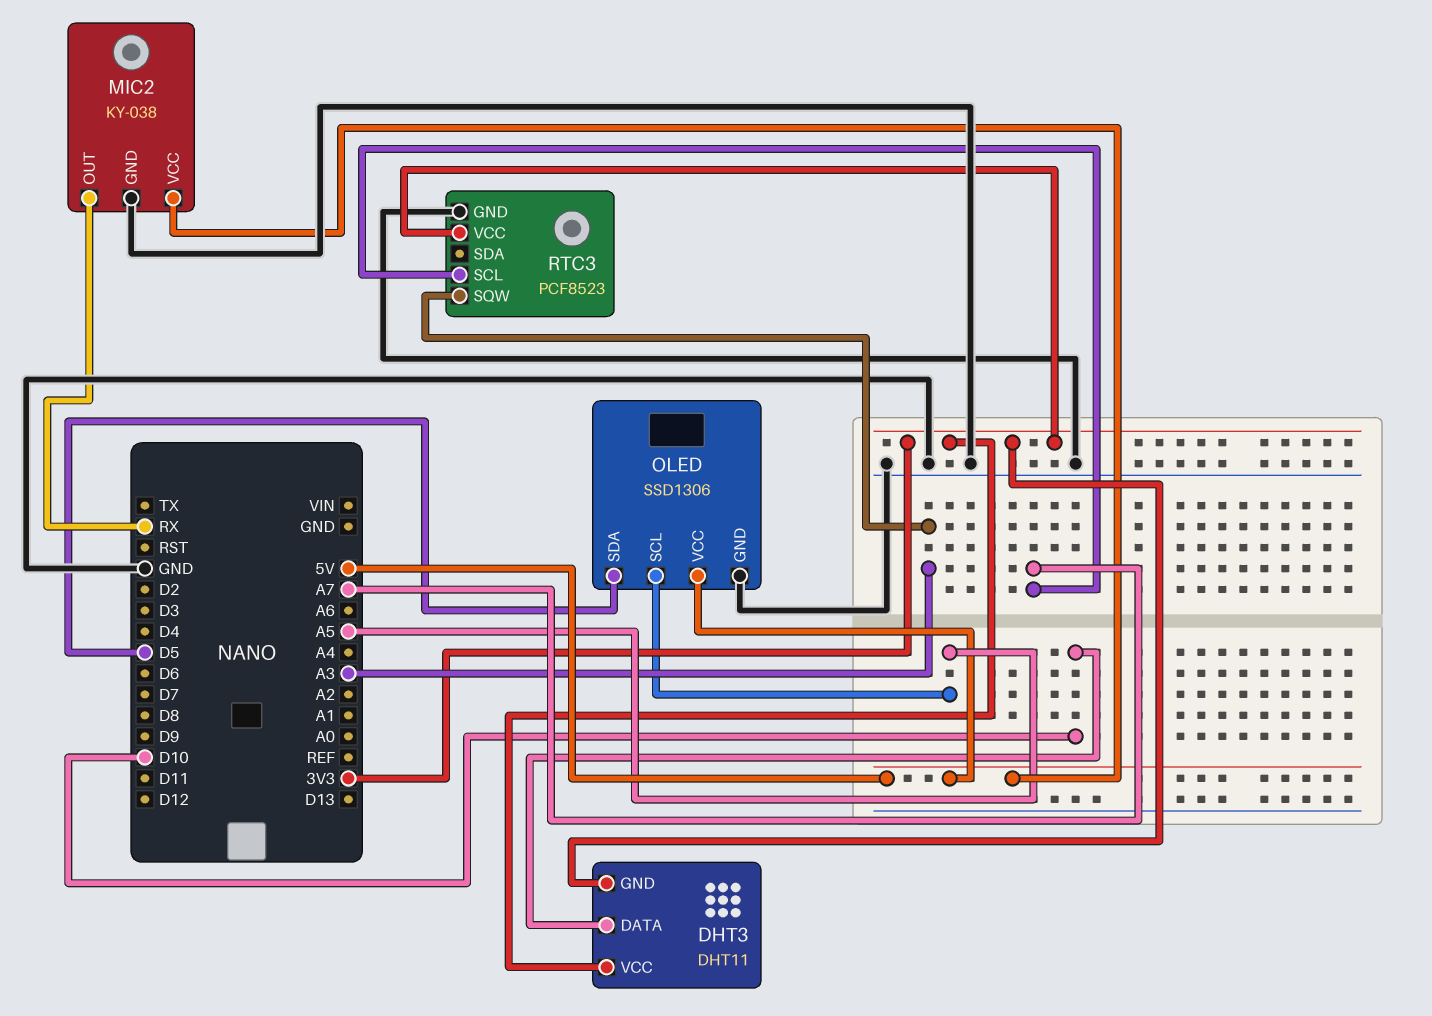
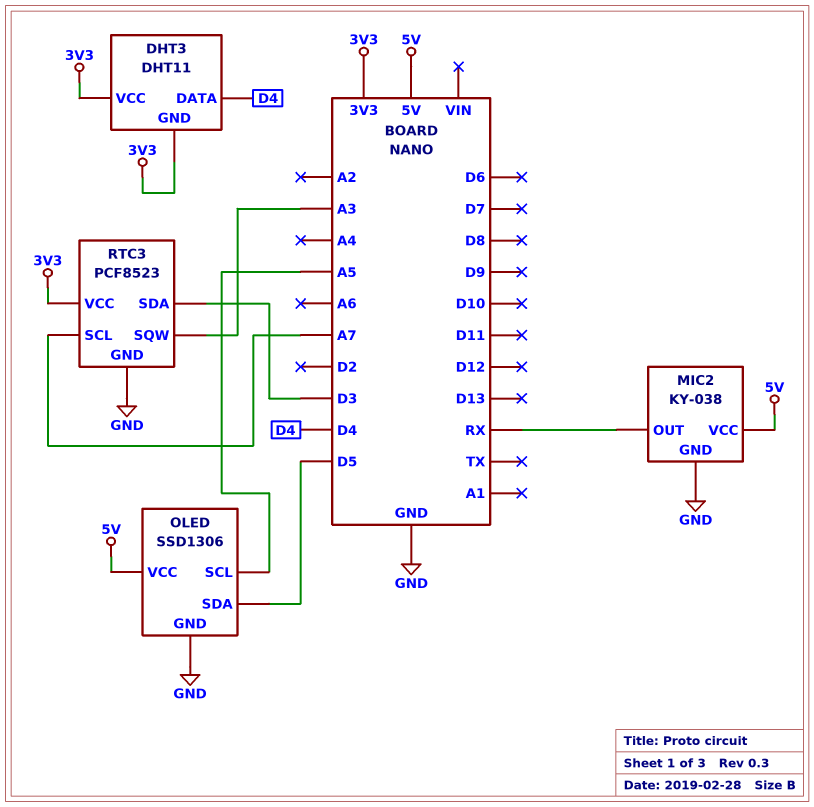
DHT3 pin DATA: D10 -> D4
RTC3 pin SDA: none -> D3

